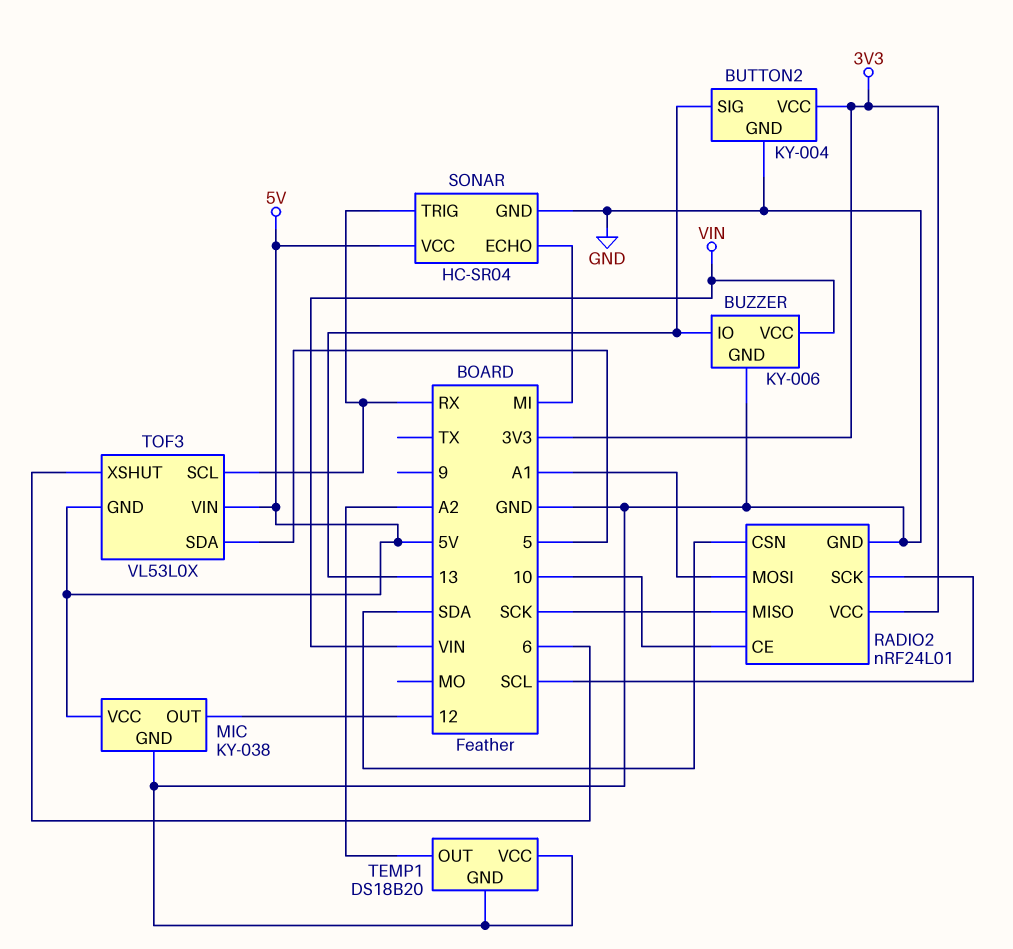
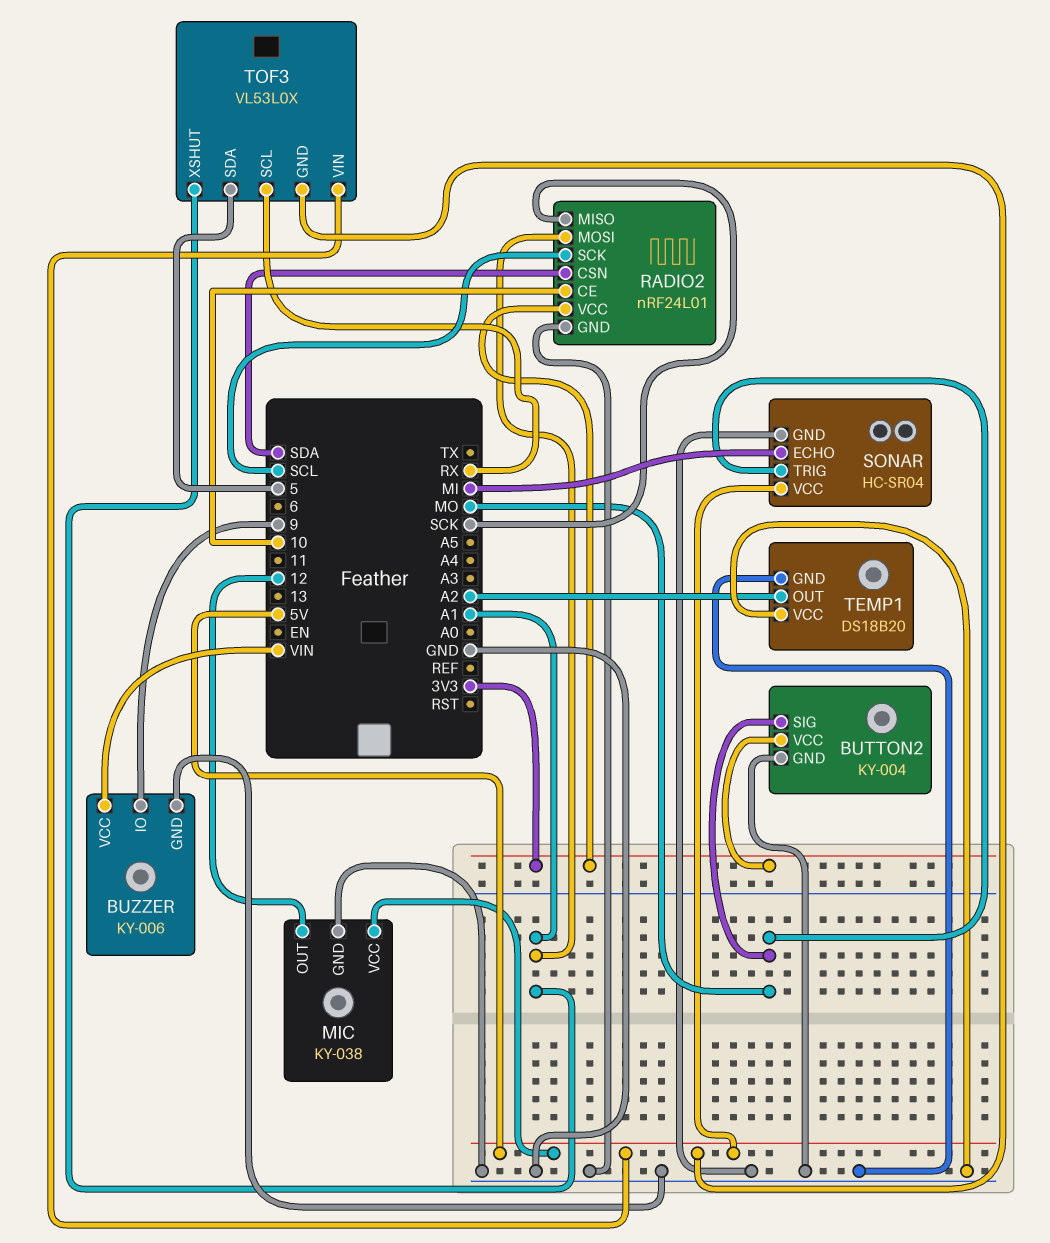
BUTTON2 pin SIG: 13 -> MO
BUZZER pin IO: 13 -> 9
SONAR pin TRIG: RX -> MO
TOF3 pin XSHUT: 6 -> A1

